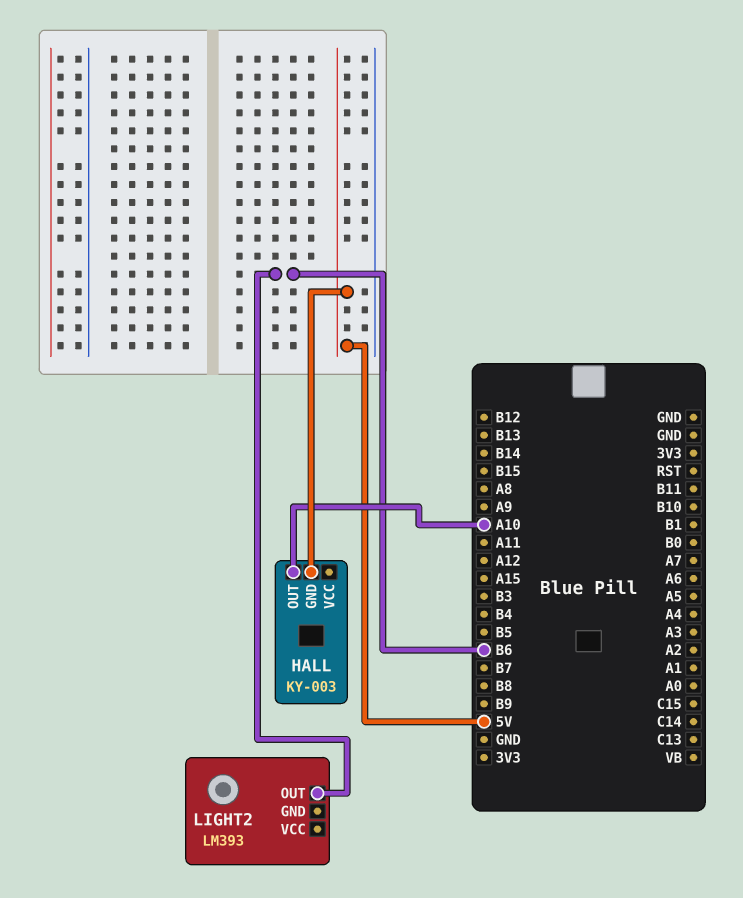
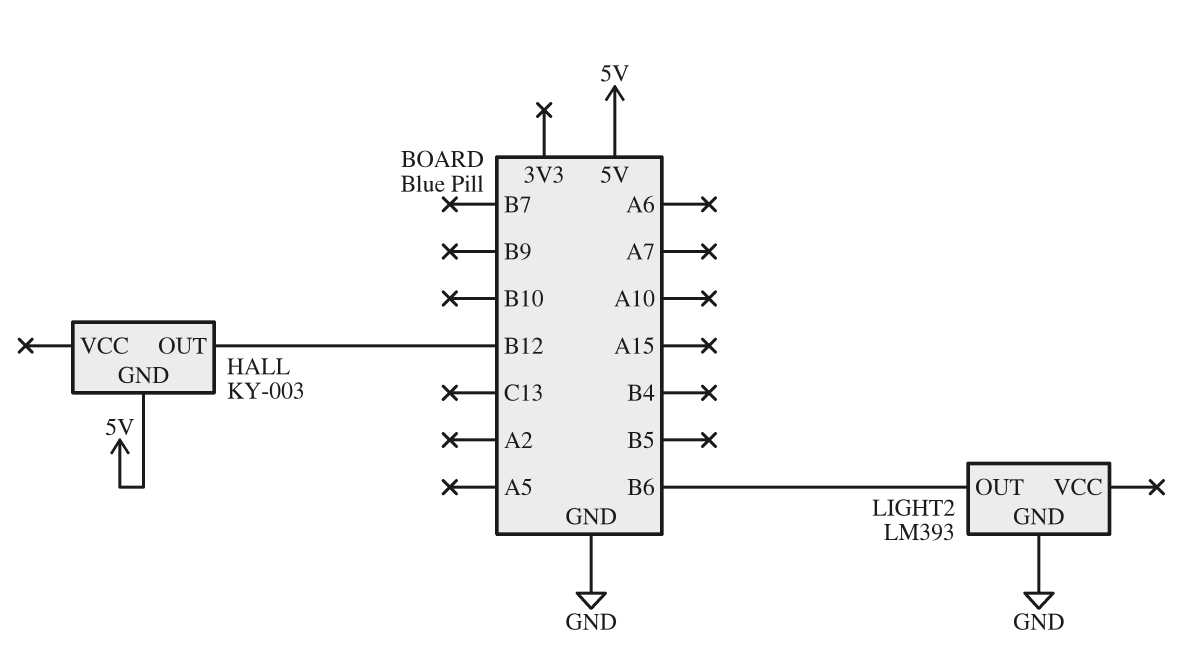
HALL pin OUT: A10 -> B12
LIGHT2 pin GND: none -> GND

